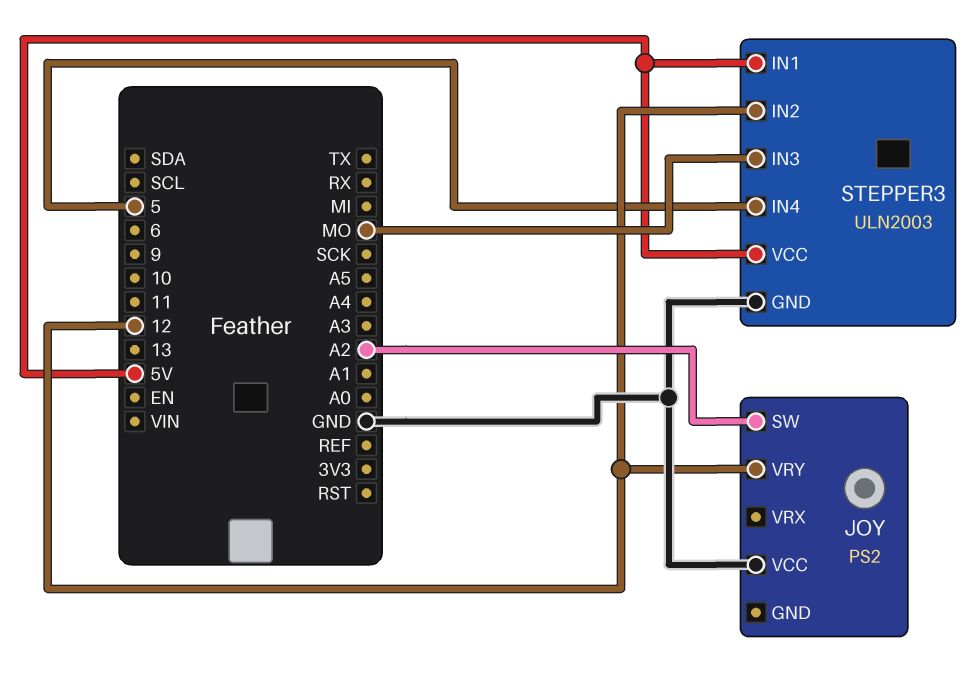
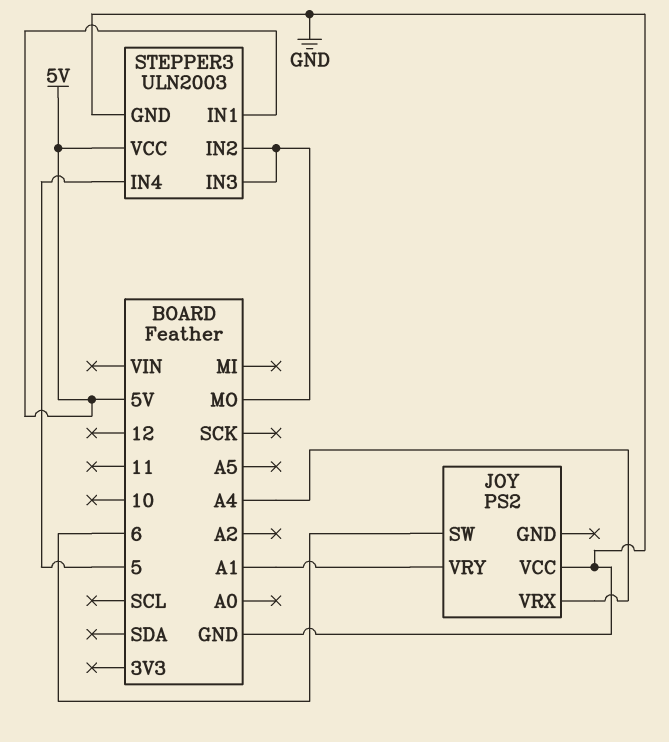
JOY pin SW: A2 -> 6
JOY pin VRX: none -> A4
JOY pin VRY: 12 -> A1
STEPPER3 pin IN2: 12 -> MO

